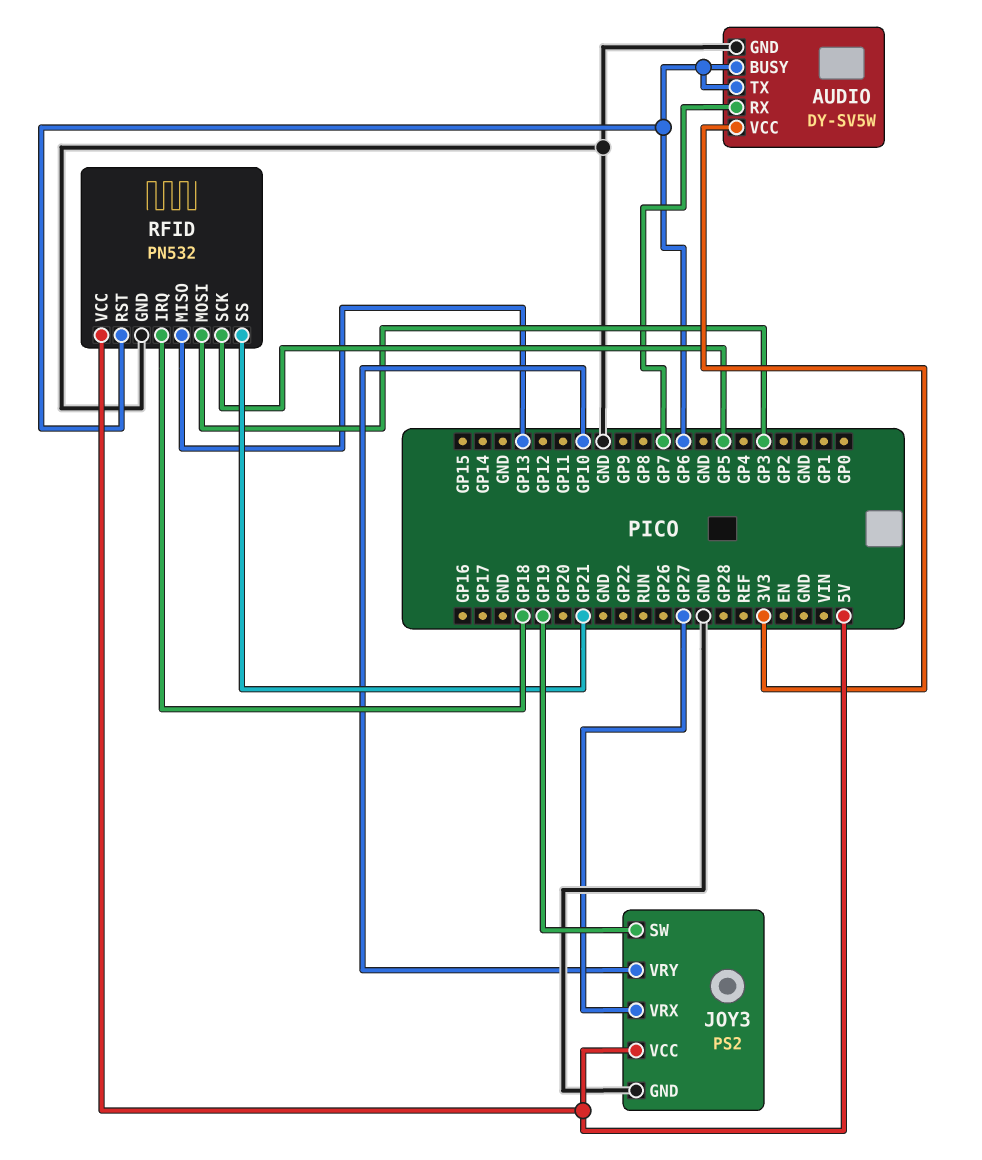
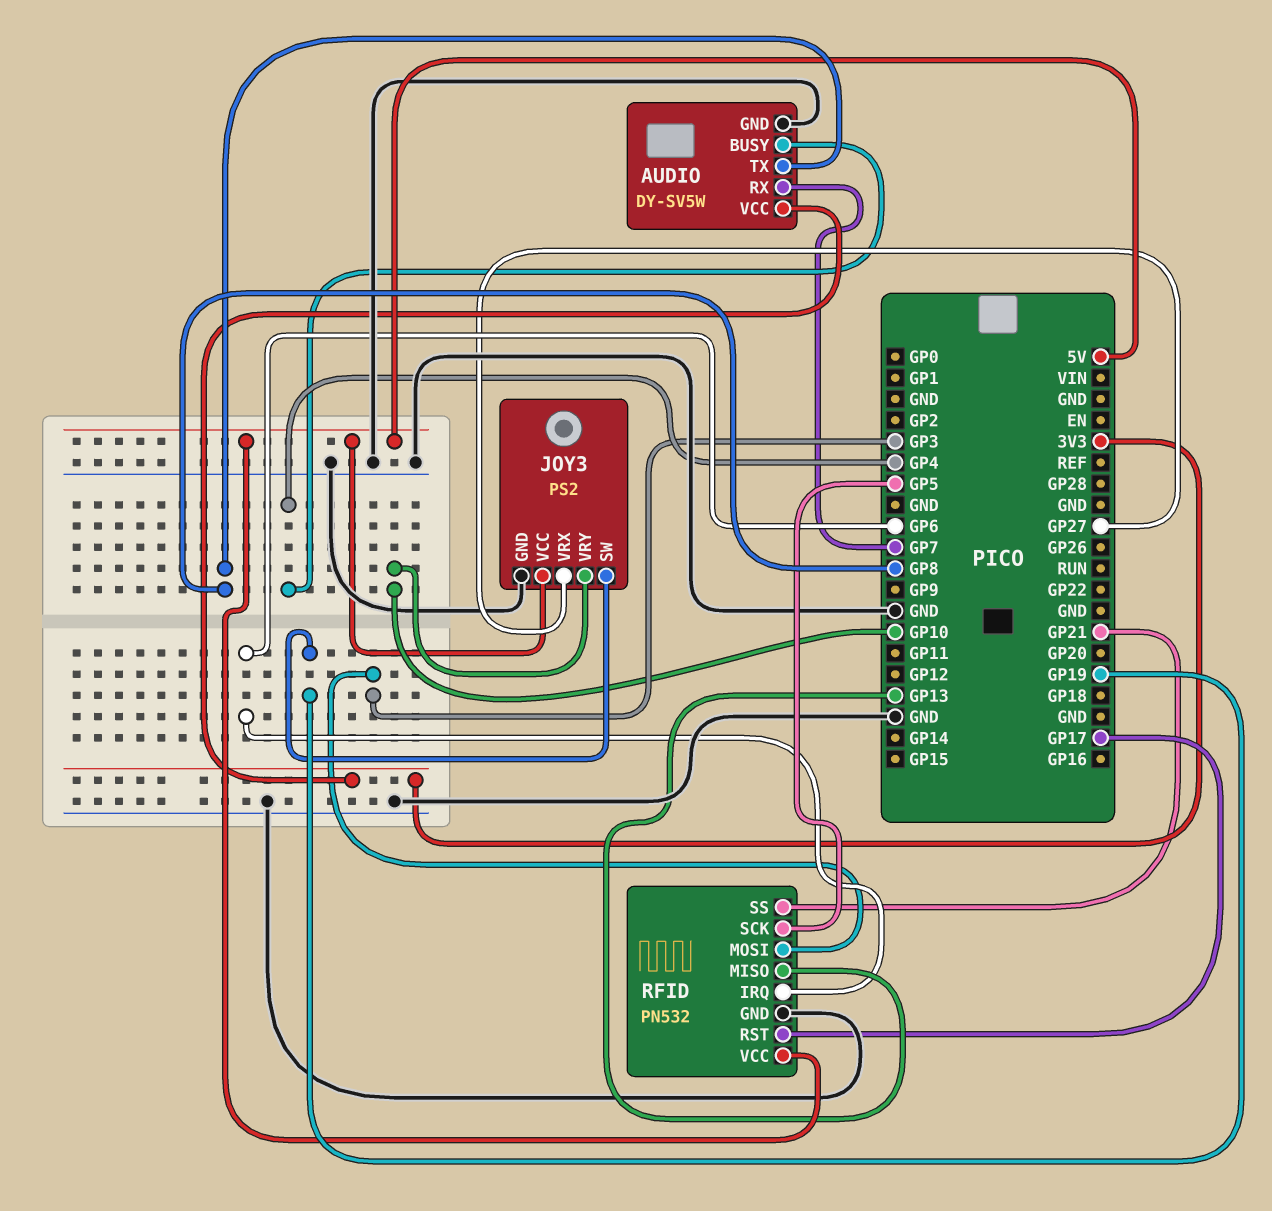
AUDIO pin BUSY: GP6 -> GP4
AUDIO pin TX: GP6 -> GP8
RFID pin IRQ: GP18 -> GP6
RFID pin RST: GP6 -> GP17

